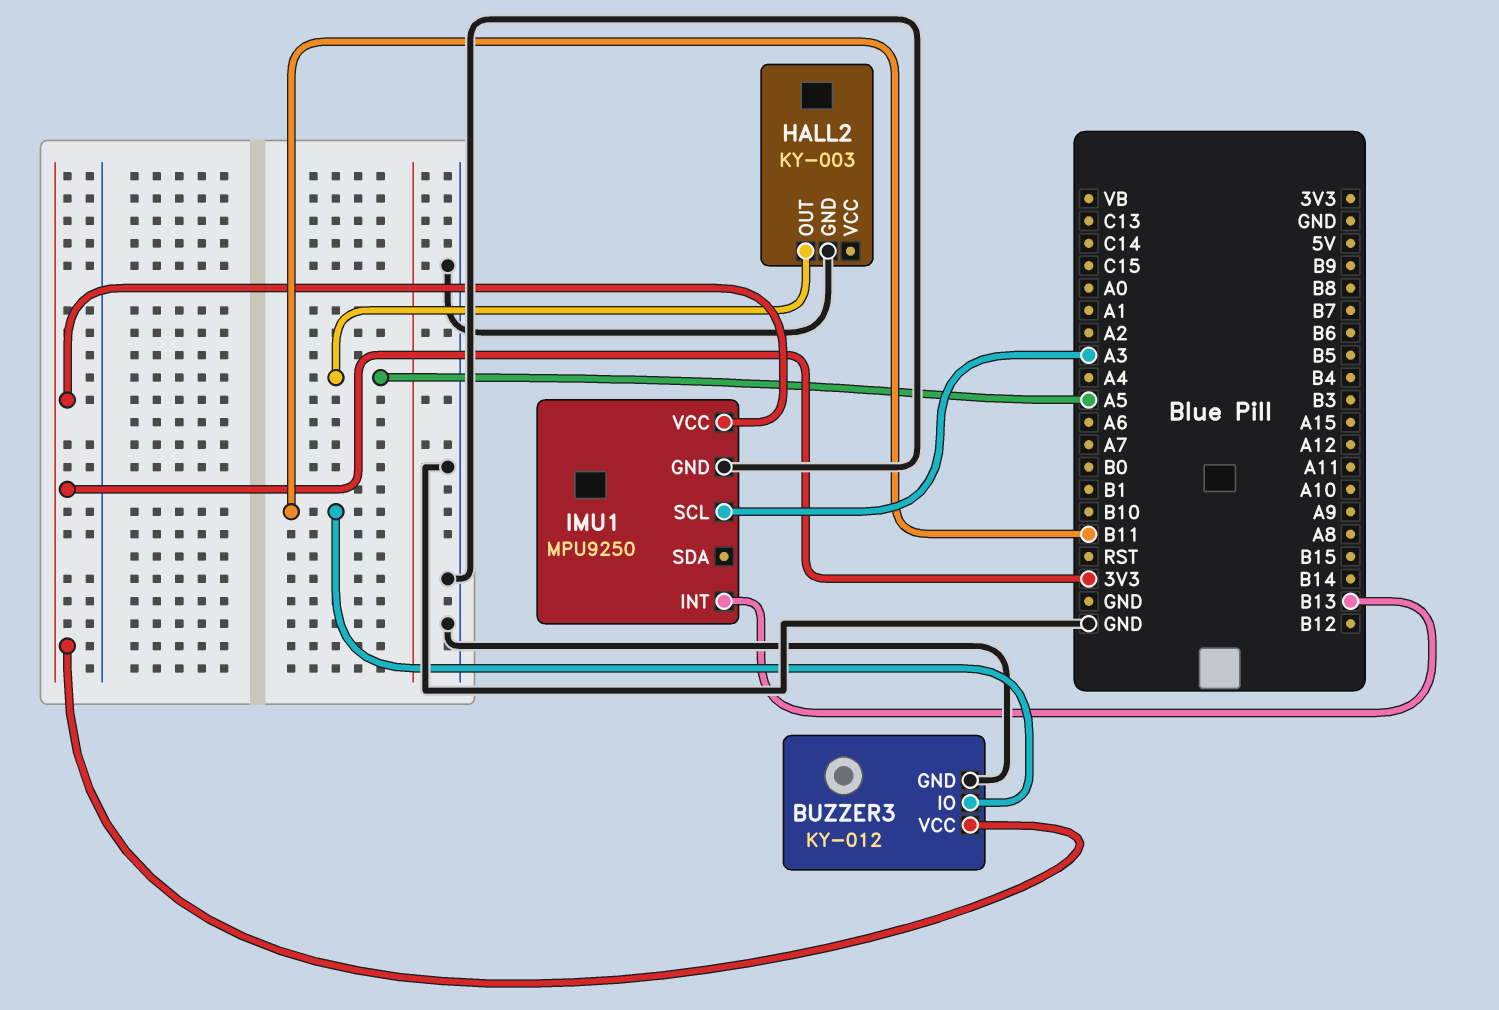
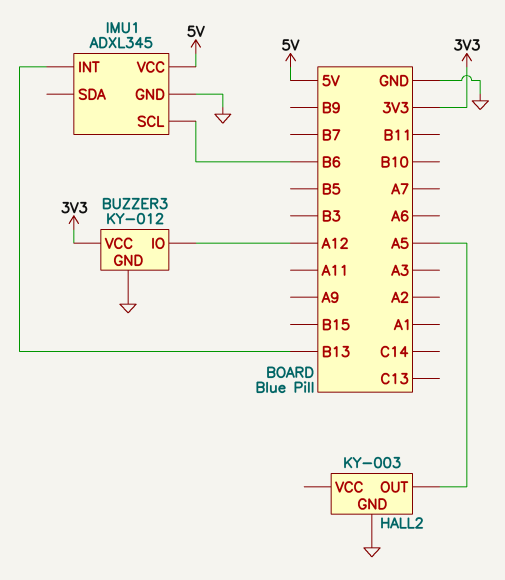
BUZZER3 pin IO: B11 -> A12
IMU1: MPU9250 -> ADXL345
IMU1 pin SCL: A3 -> B6
IMU1 pin VCC: 3V3 -> 5V

